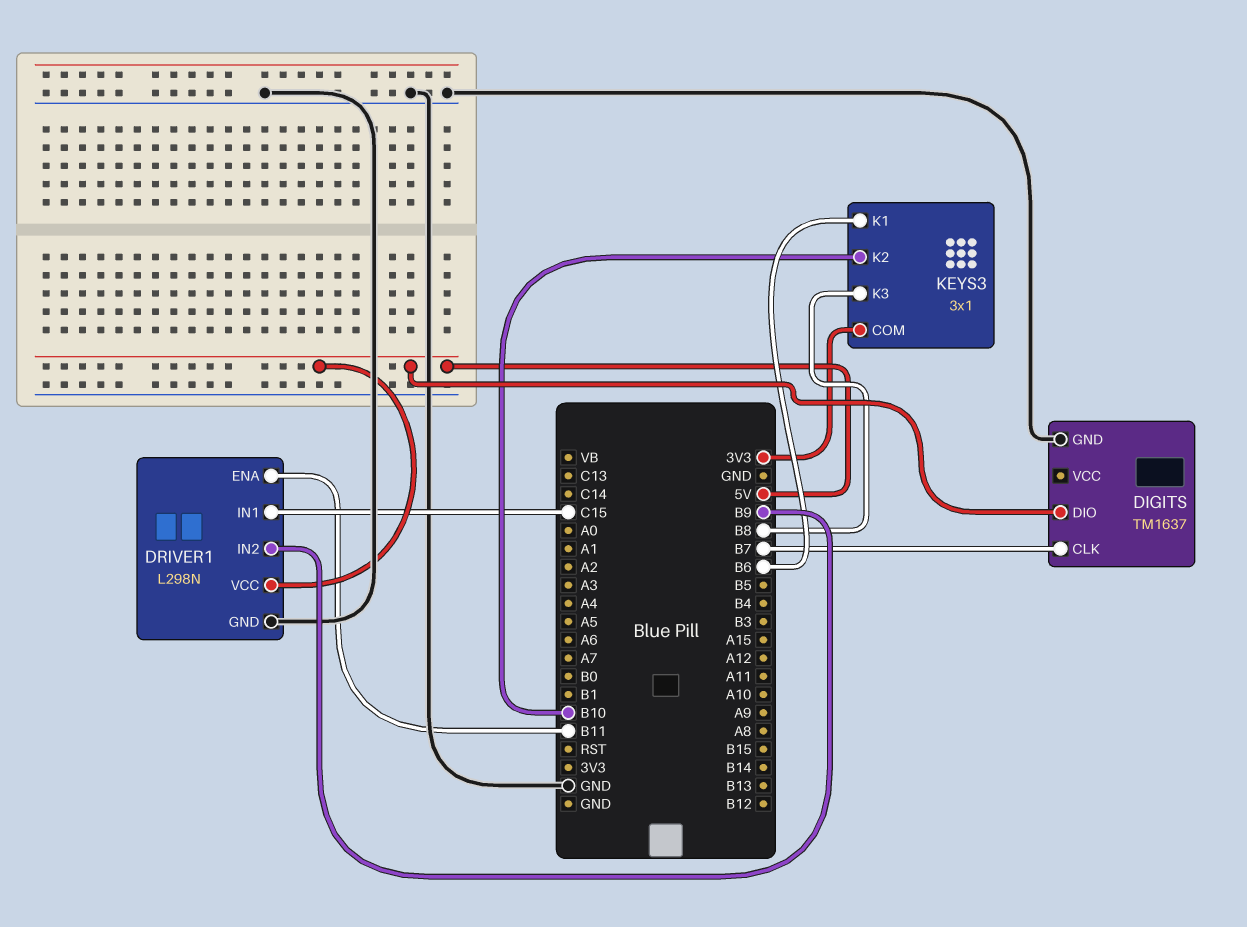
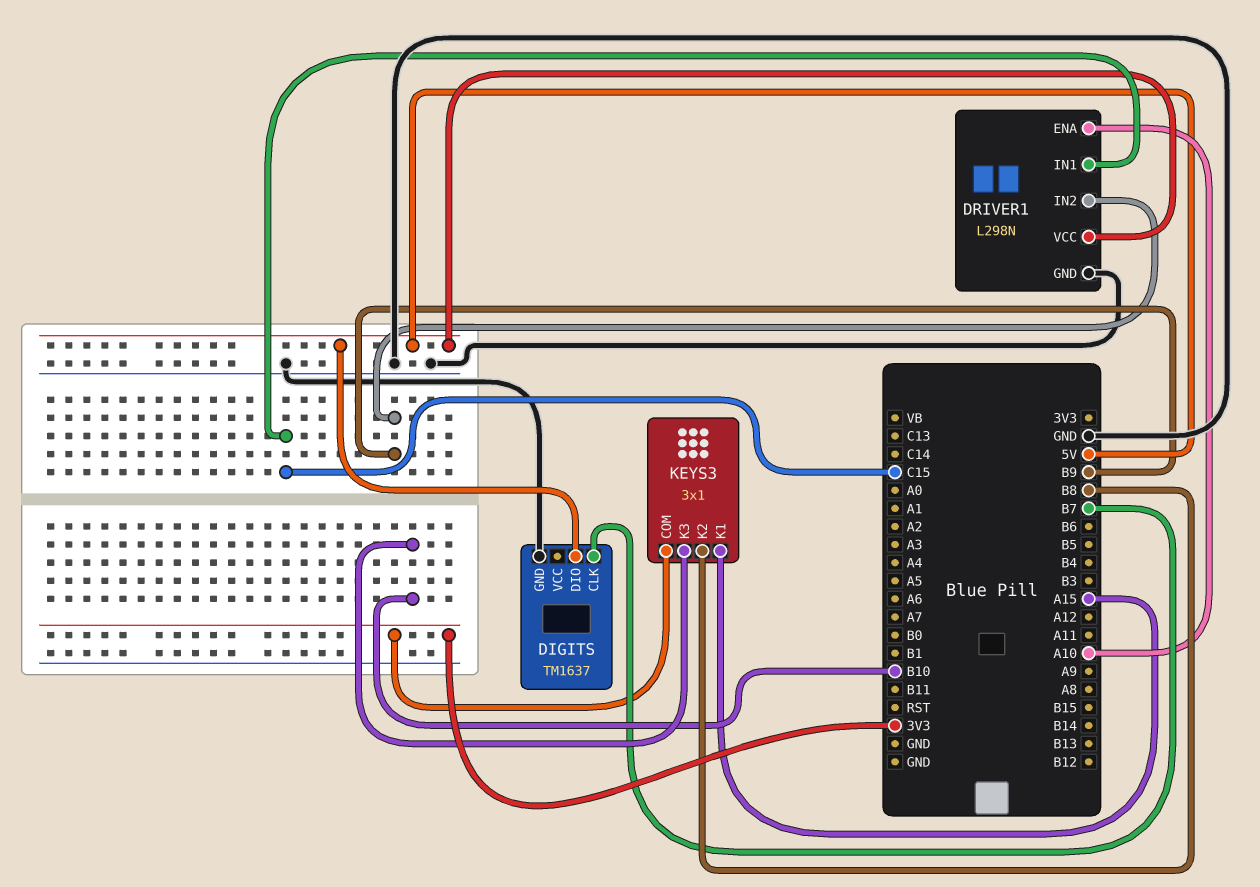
DRIVER1 pin ENA: B11 -> A10
KEYS3 pin K1: B6 -> A15
KEYS3 pin K2: B10 -> B8
KEYS3 pin K3: B8 -> B10

